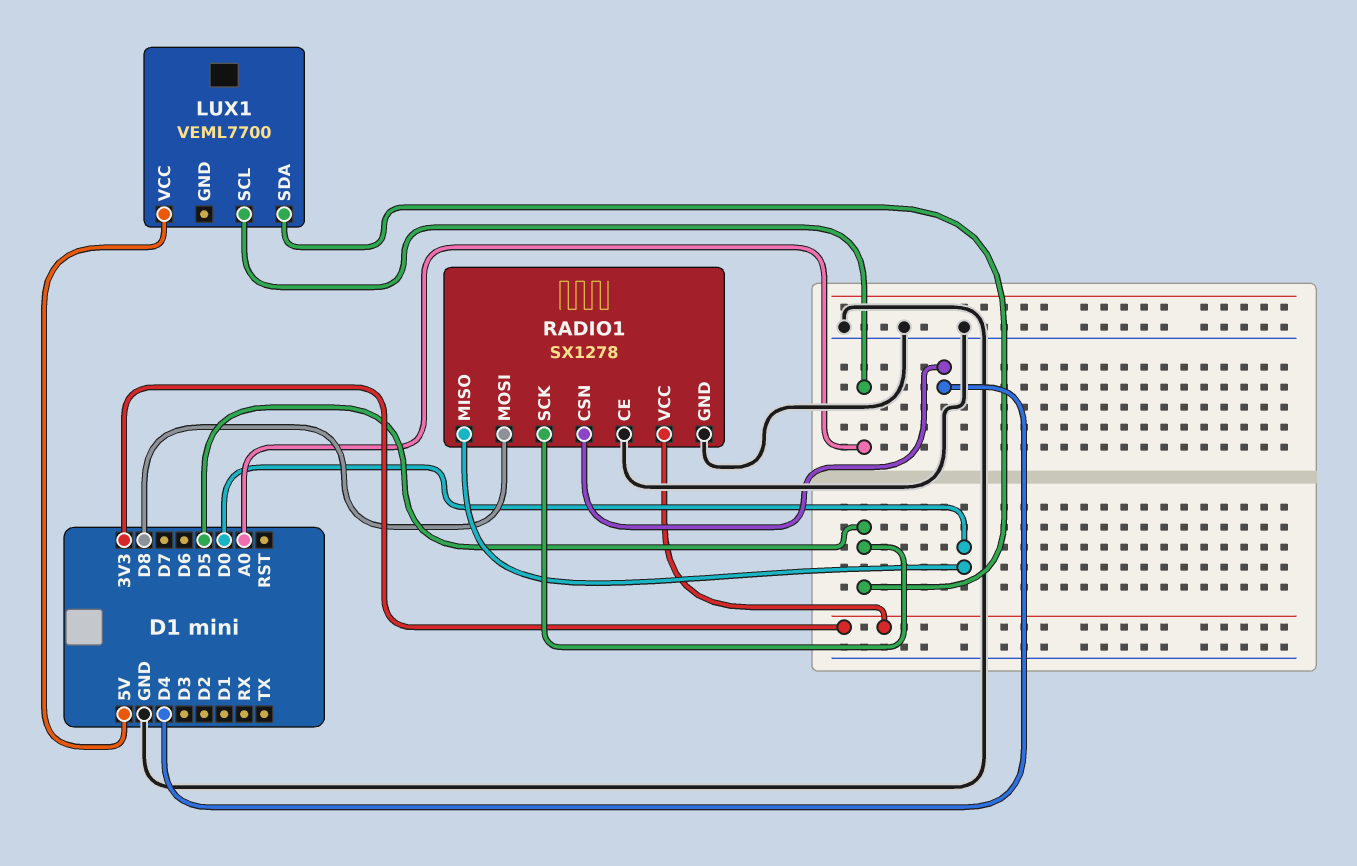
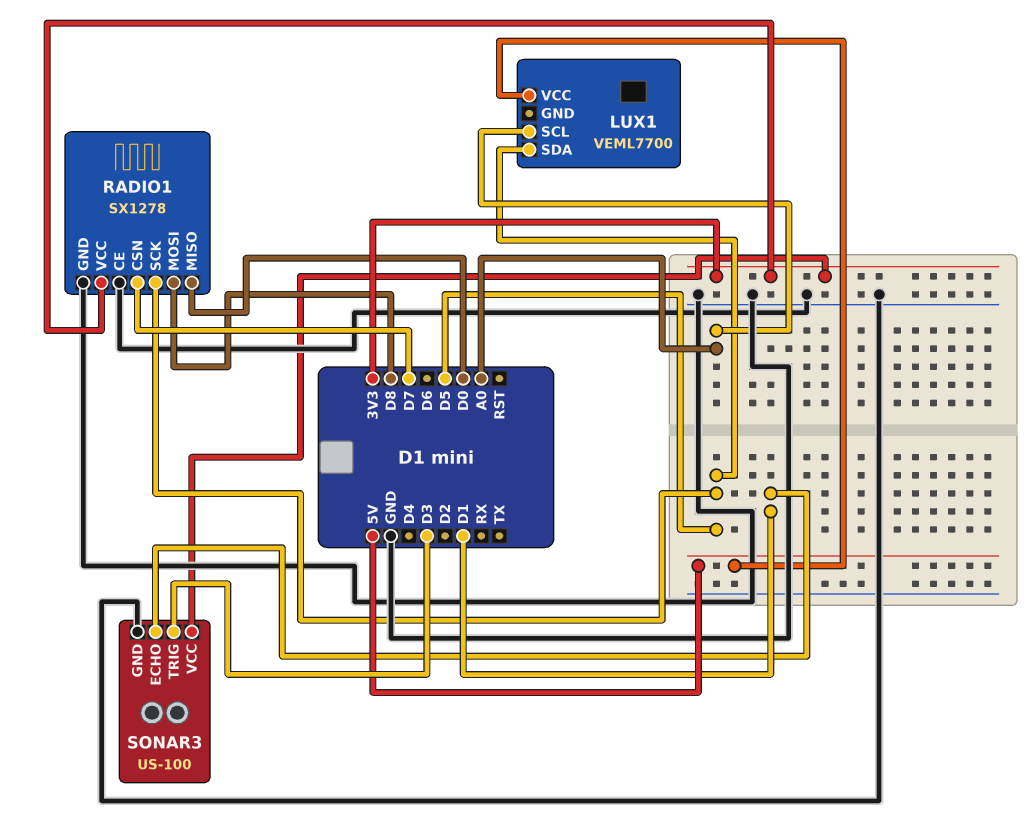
RADIO1 pin CSN: D4 -> D7
SONAR3: none -> US-100
SONAR3 pin ECHO: none -> D1
SONAR3 pin GND: none -> GND
SONAR3 pin TRIG: none -> D3
SONAR3 pin VCC: none -> 3V3

